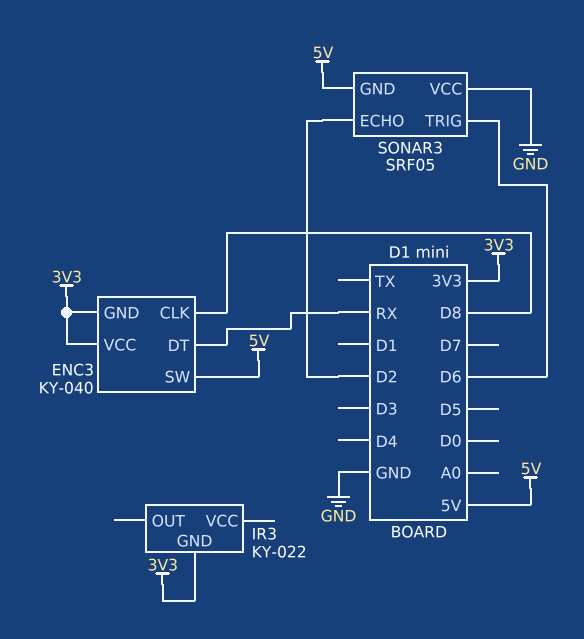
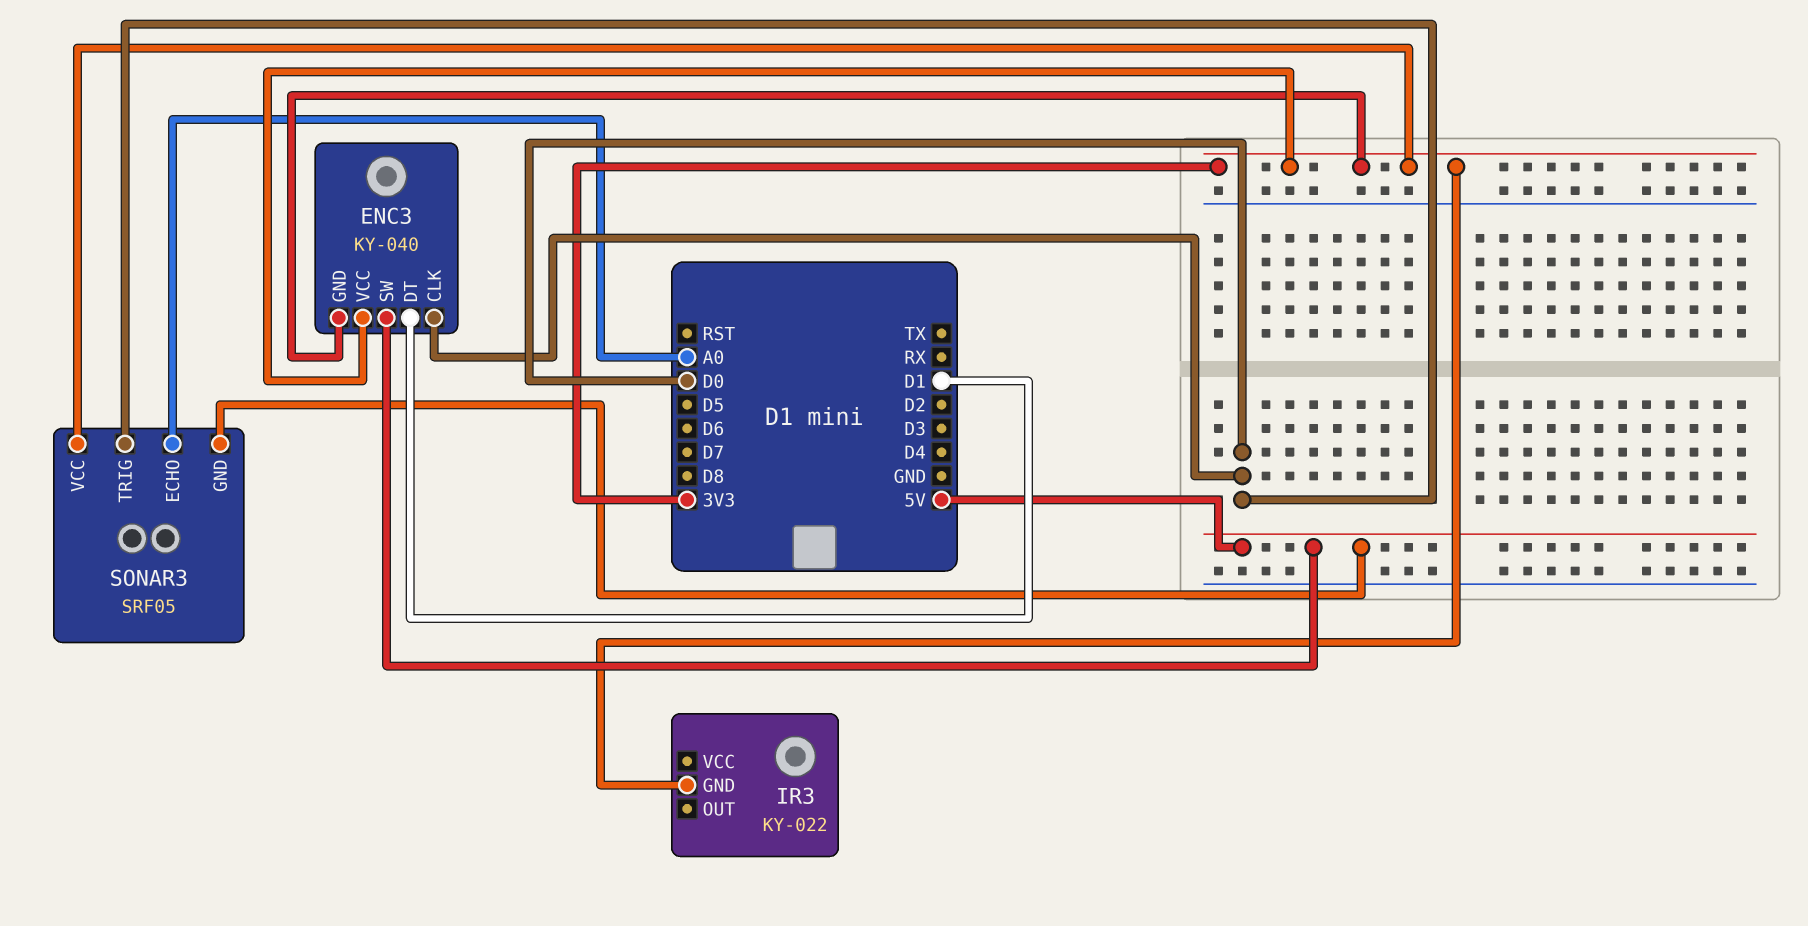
ENC3 pin CLK: D8 -> D0
ENC3 pin DT: RX -> D1
SONAR3 pin ECHO: D2 -> A0
SONAR3 pin TRIG: D6 -> D0
SONAR3 pin VCC: GND -> 3V3

